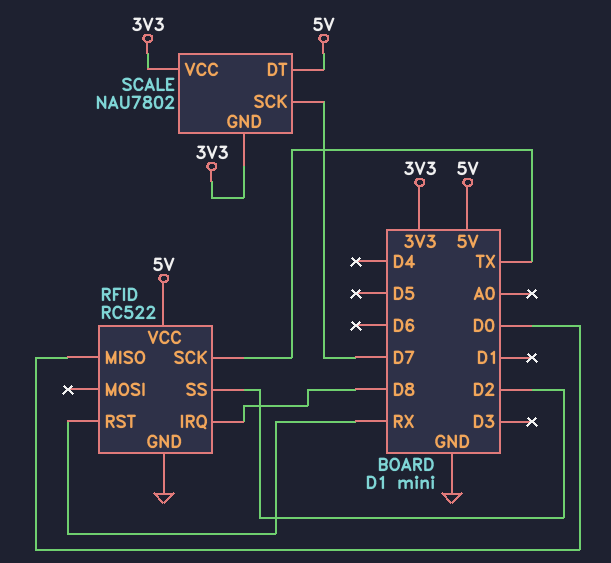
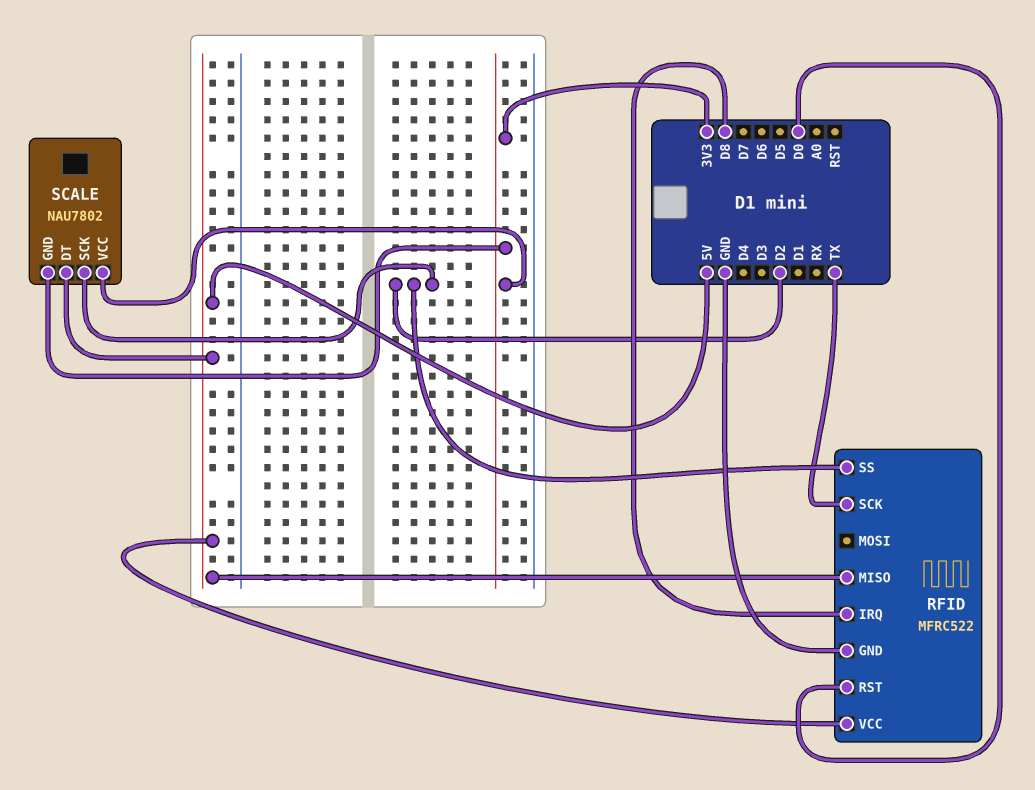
RFID: RC522 -> MFRC522
RFID pin MISO: D0 -> 5V
RFID pin RST: RX -> D0
SCALE pin SCK: D7 -> D2

